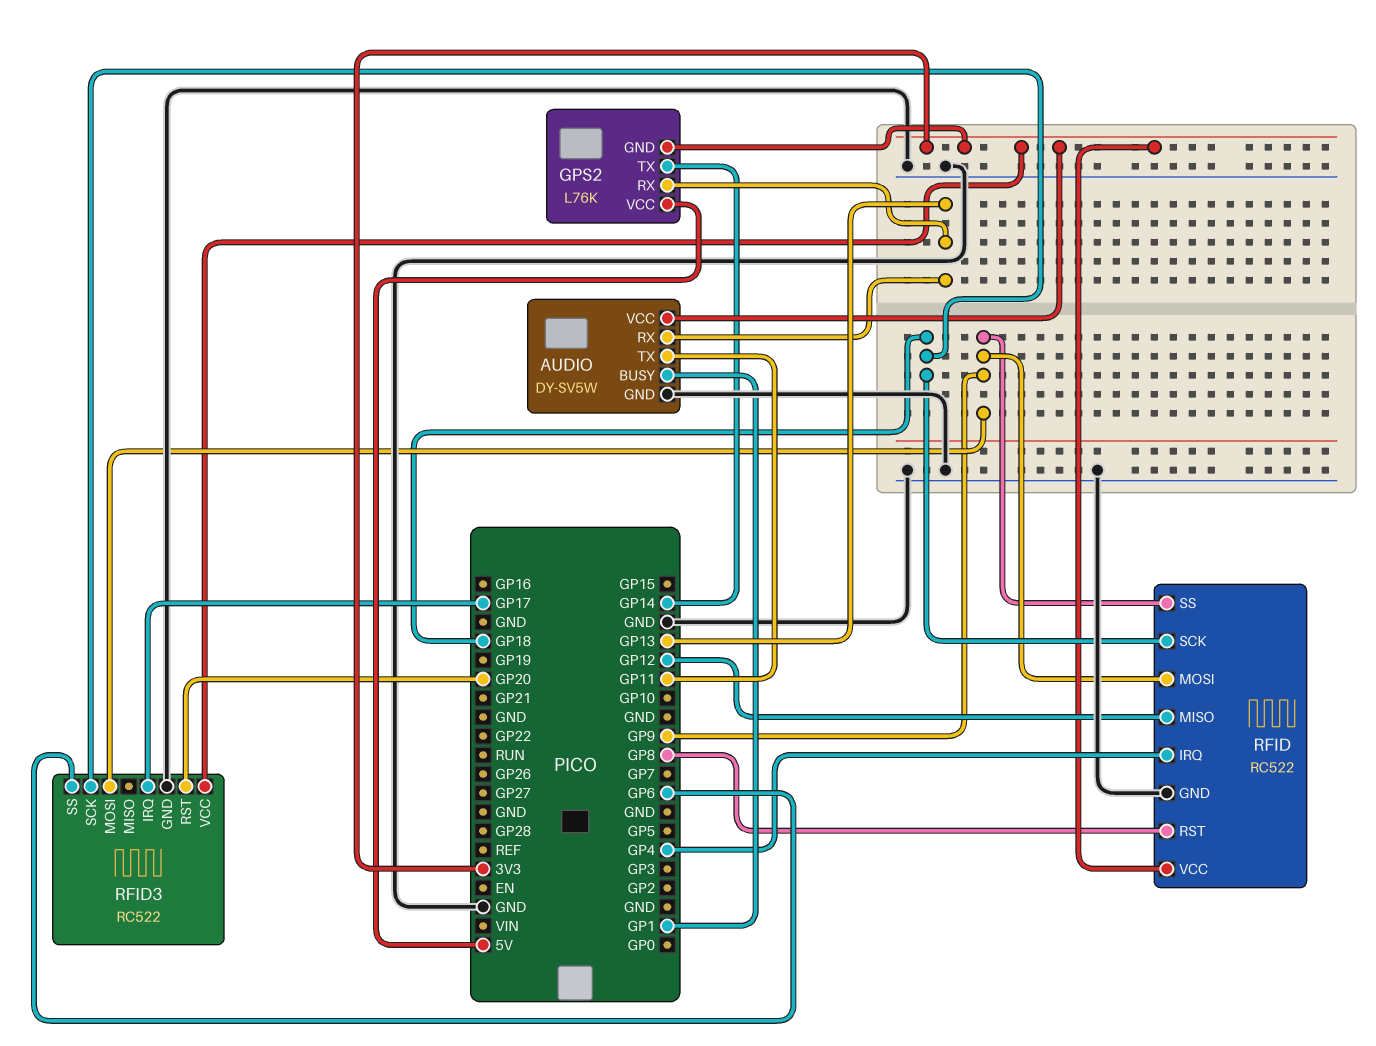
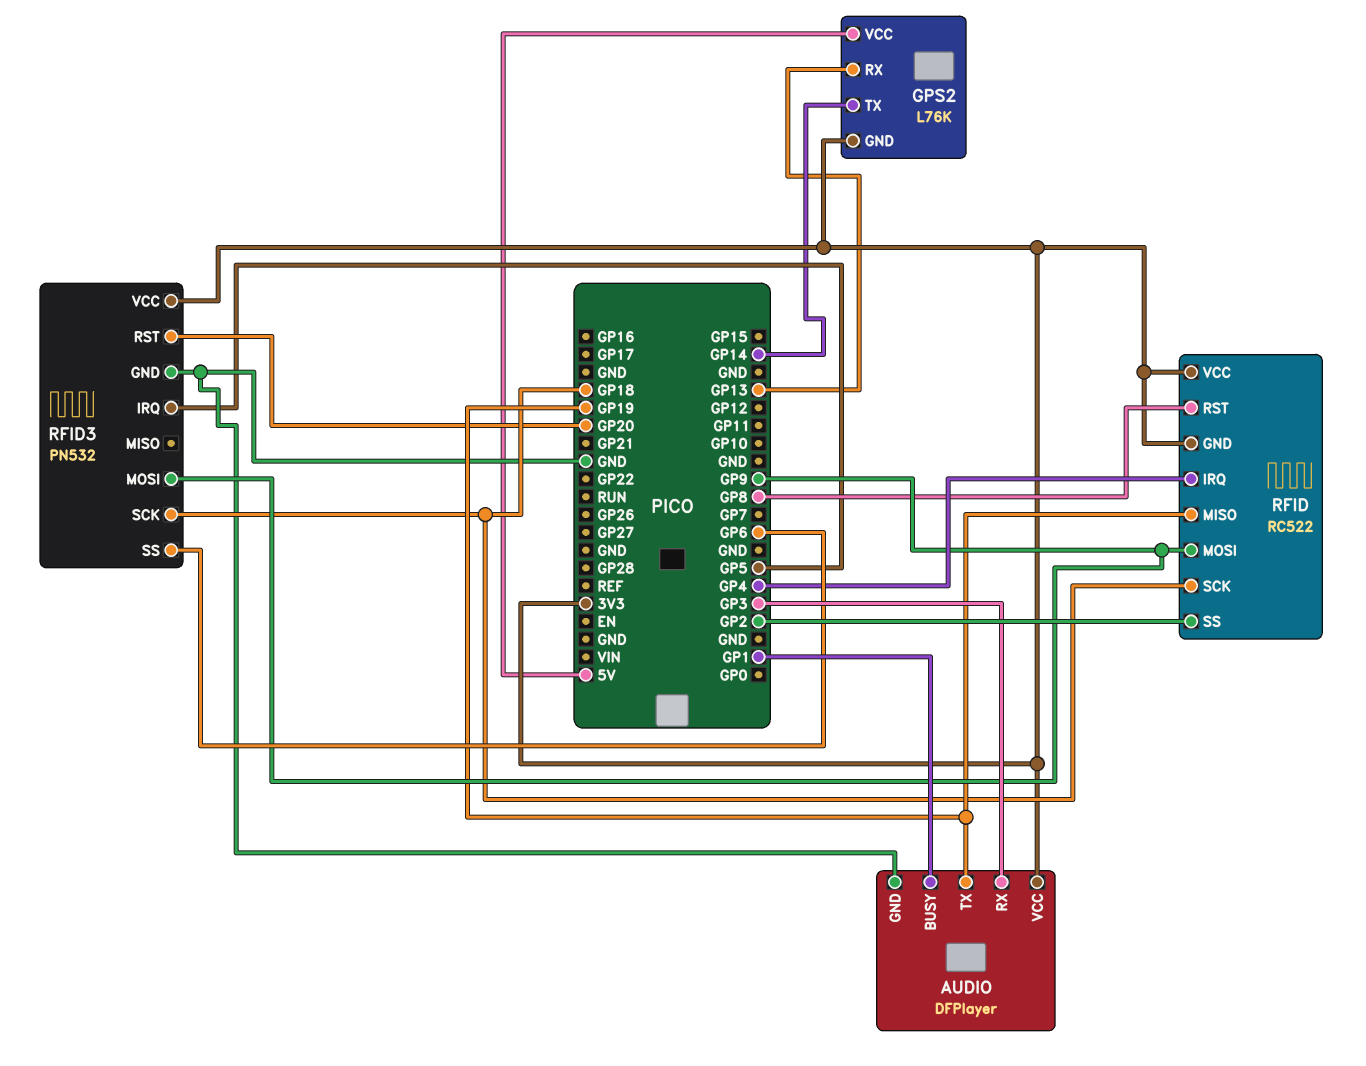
AUDIO: DY-SV5W -> DFPlayer
AUDIO pin RX: GP13 -> GP3
AUDIO pin TX: GP11 -> GP19
RFID pin GND: GND -> 3V3
RFID pin MISO: GP12 -> GP19
RFID pin SS: GP9 -> GP2
RFID3: RC522 -> PN532
RFID3 pin IRQ: GP17 -> GP5

